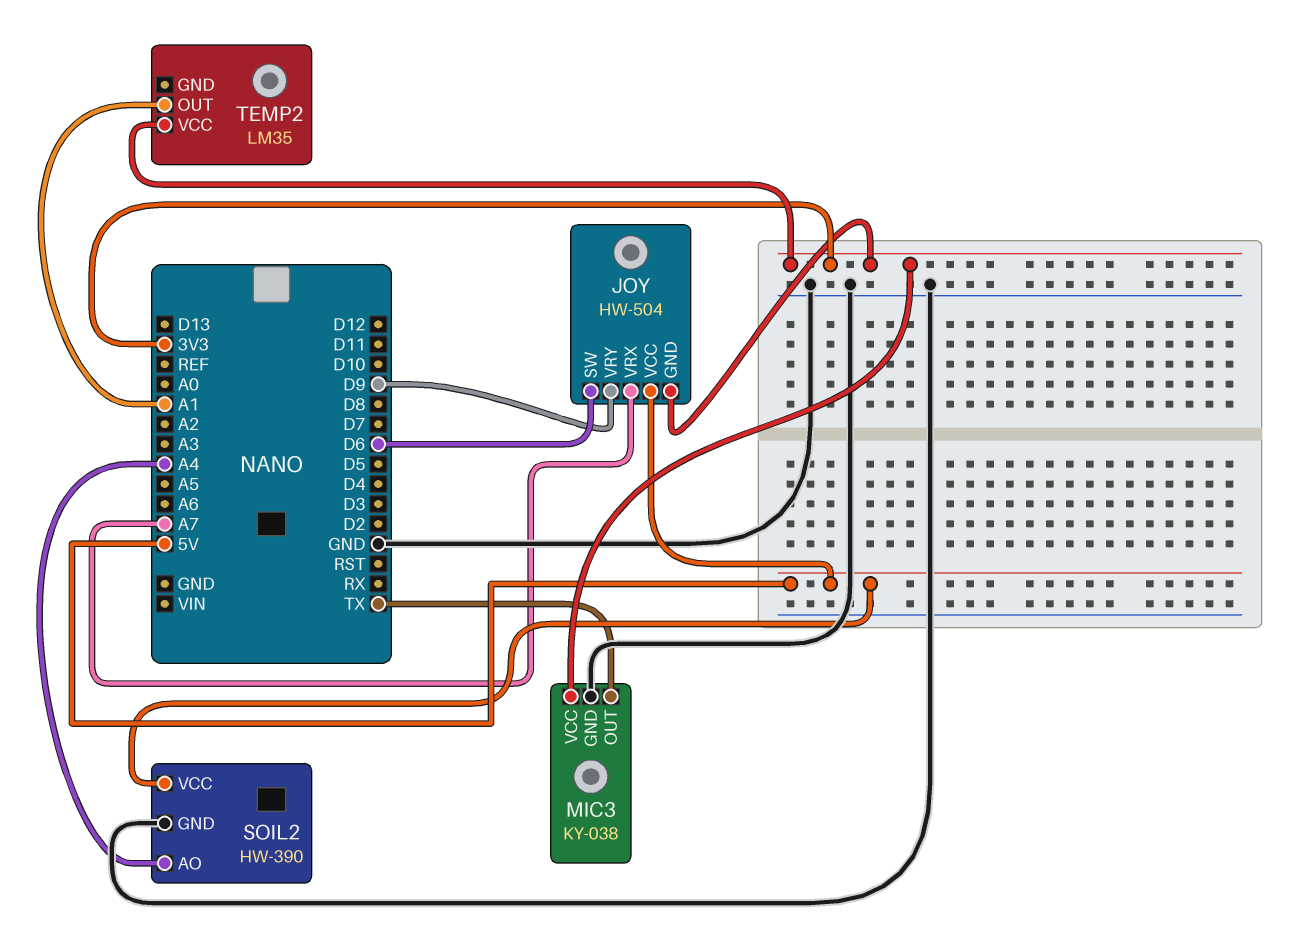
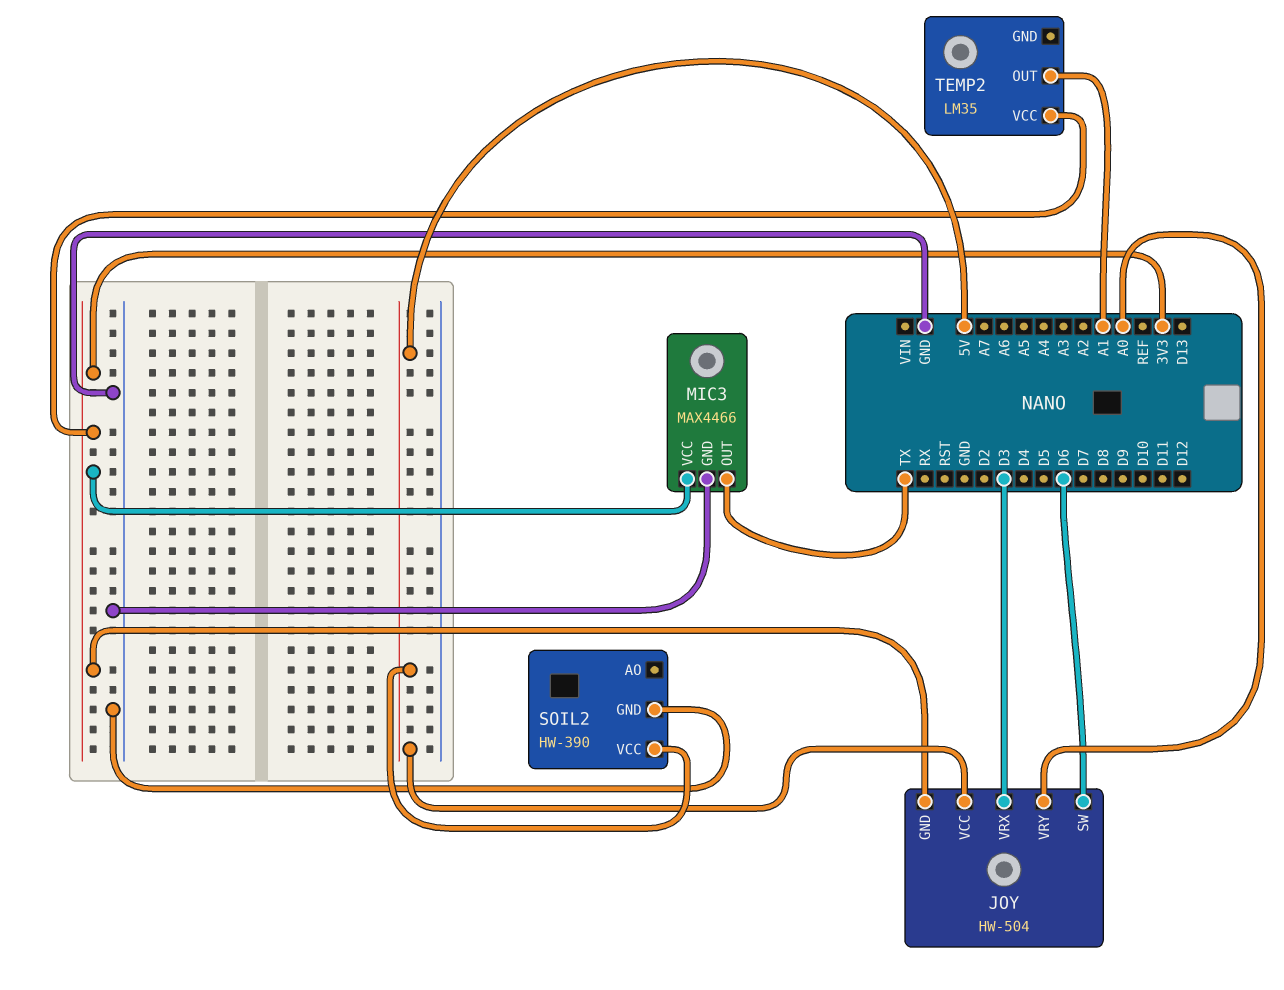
JOY pin VRX: A7 -> D3
JOY pin VRY: D9 -> A0
MIC3: KY-038 -> MAX4466
SOIL2 pin AO: A4 -> none

